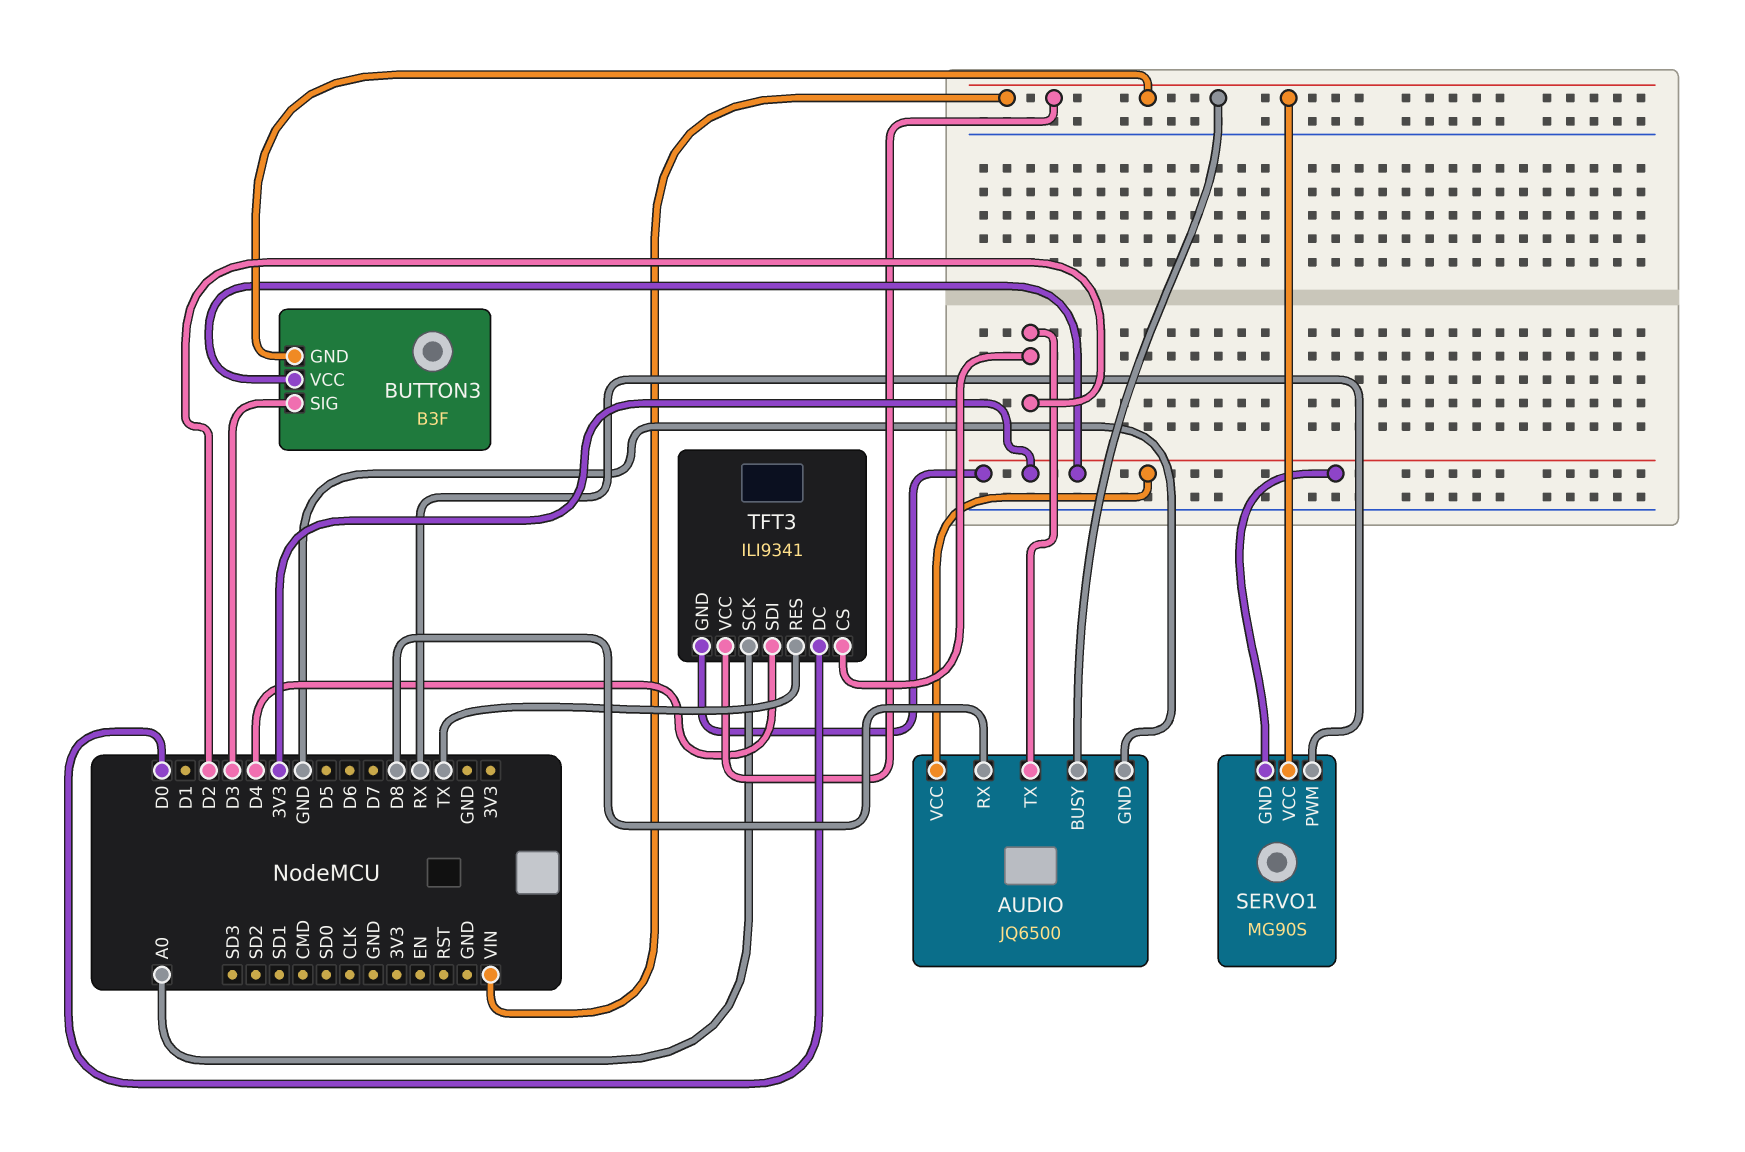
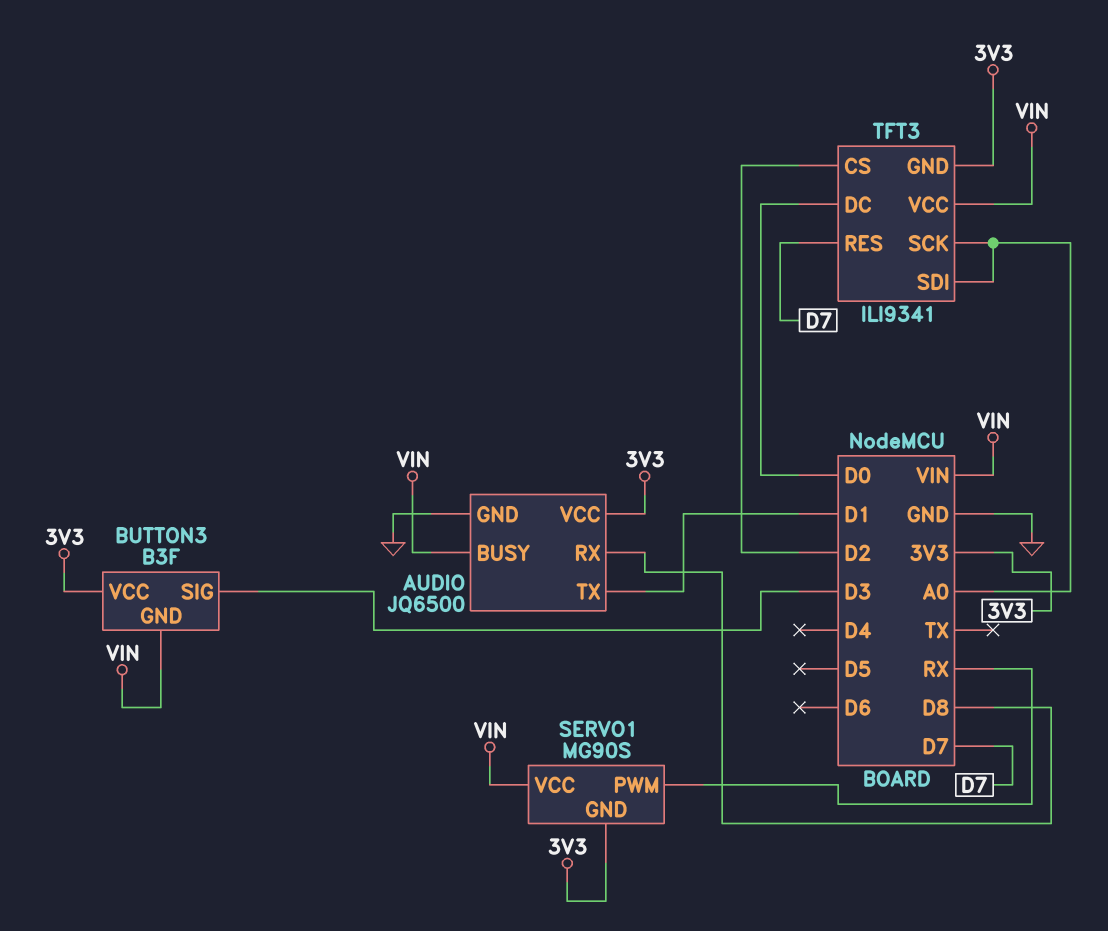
AUDIO pin TX: D2 -> D1
TFT3 pin RES: TX -> D7
TFT3 pin SDI: D4 -> A0

